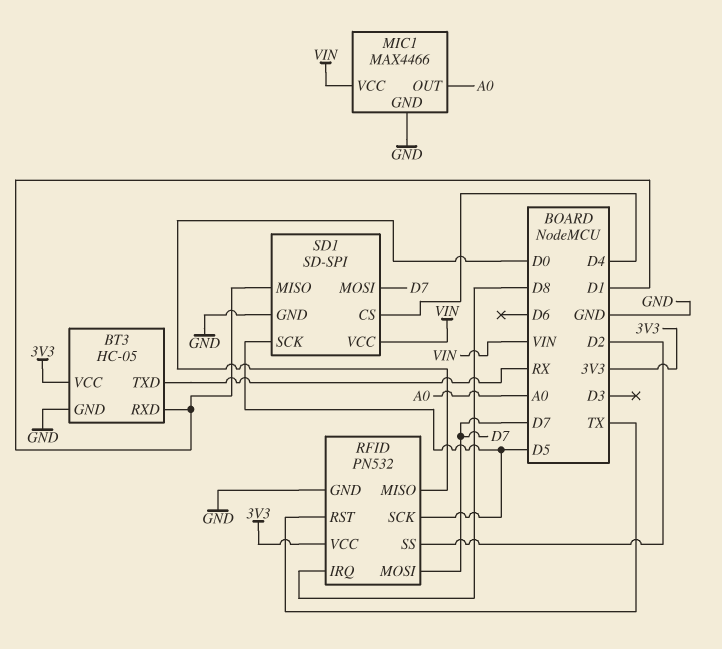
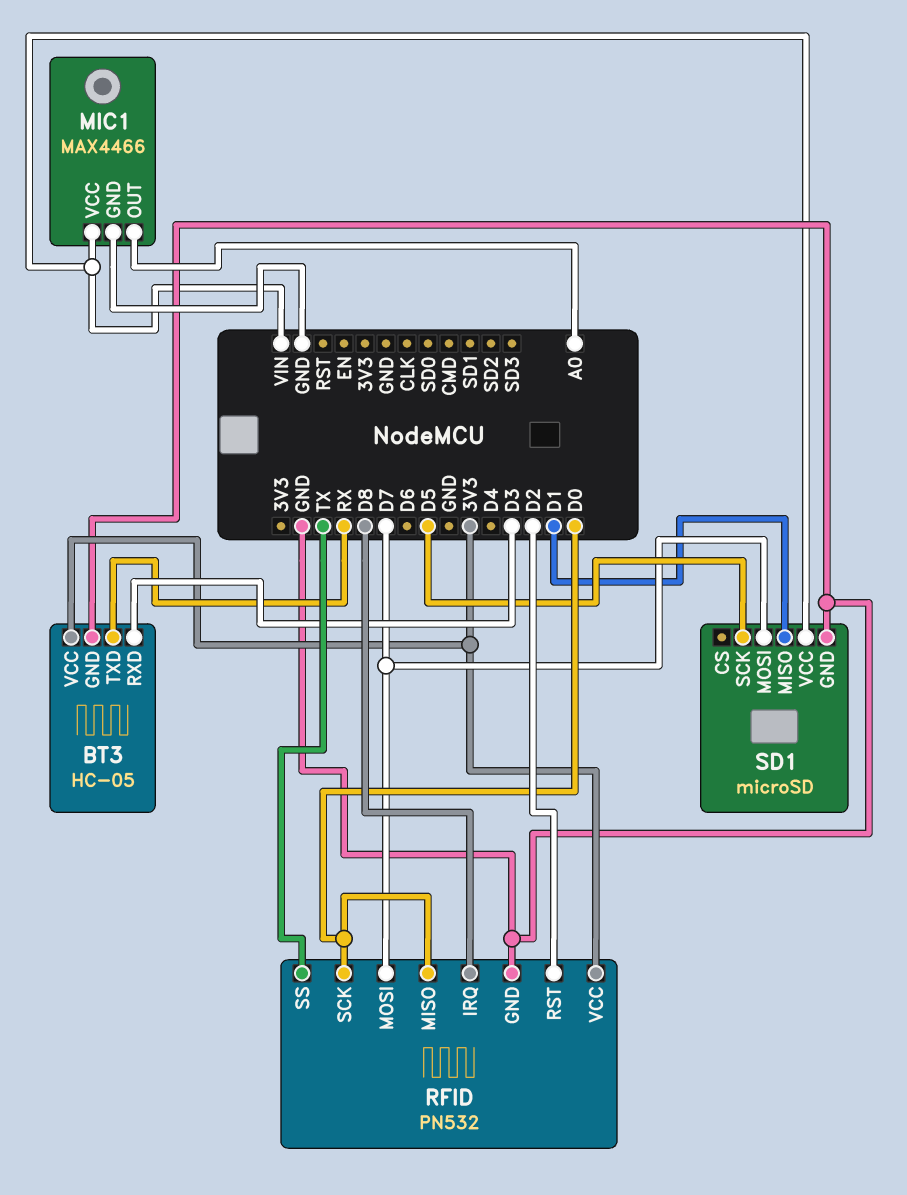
BT3 pin RXD: D1 -> D3
RFID pin RST: TX -> D2
RFID pin SCK: D5 -> D0
RFID pin SS: D2 -> TX
SD1: SD-SPI -> microSD
SD1 pin CS: D4 -> none

